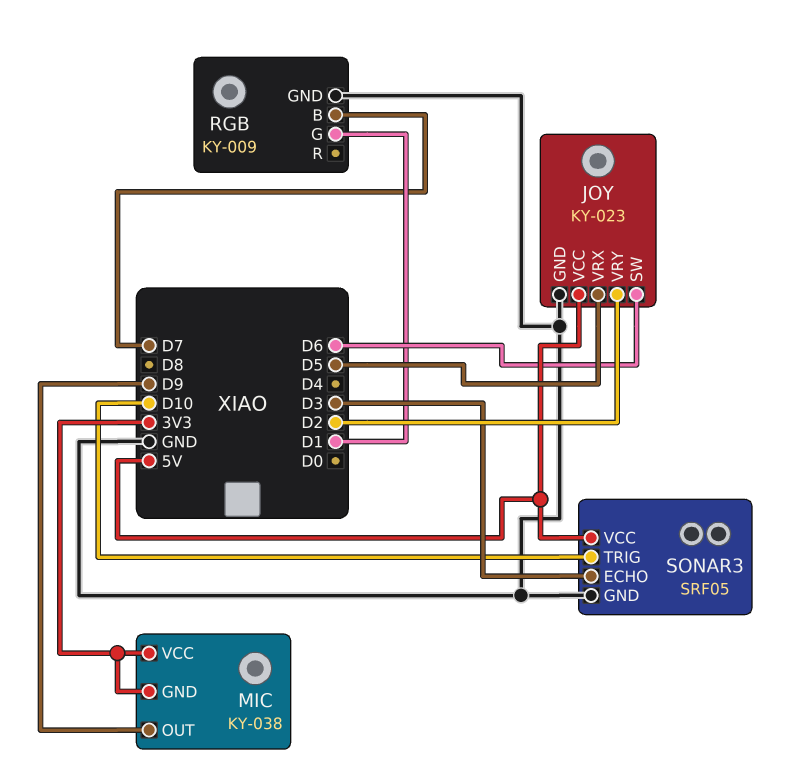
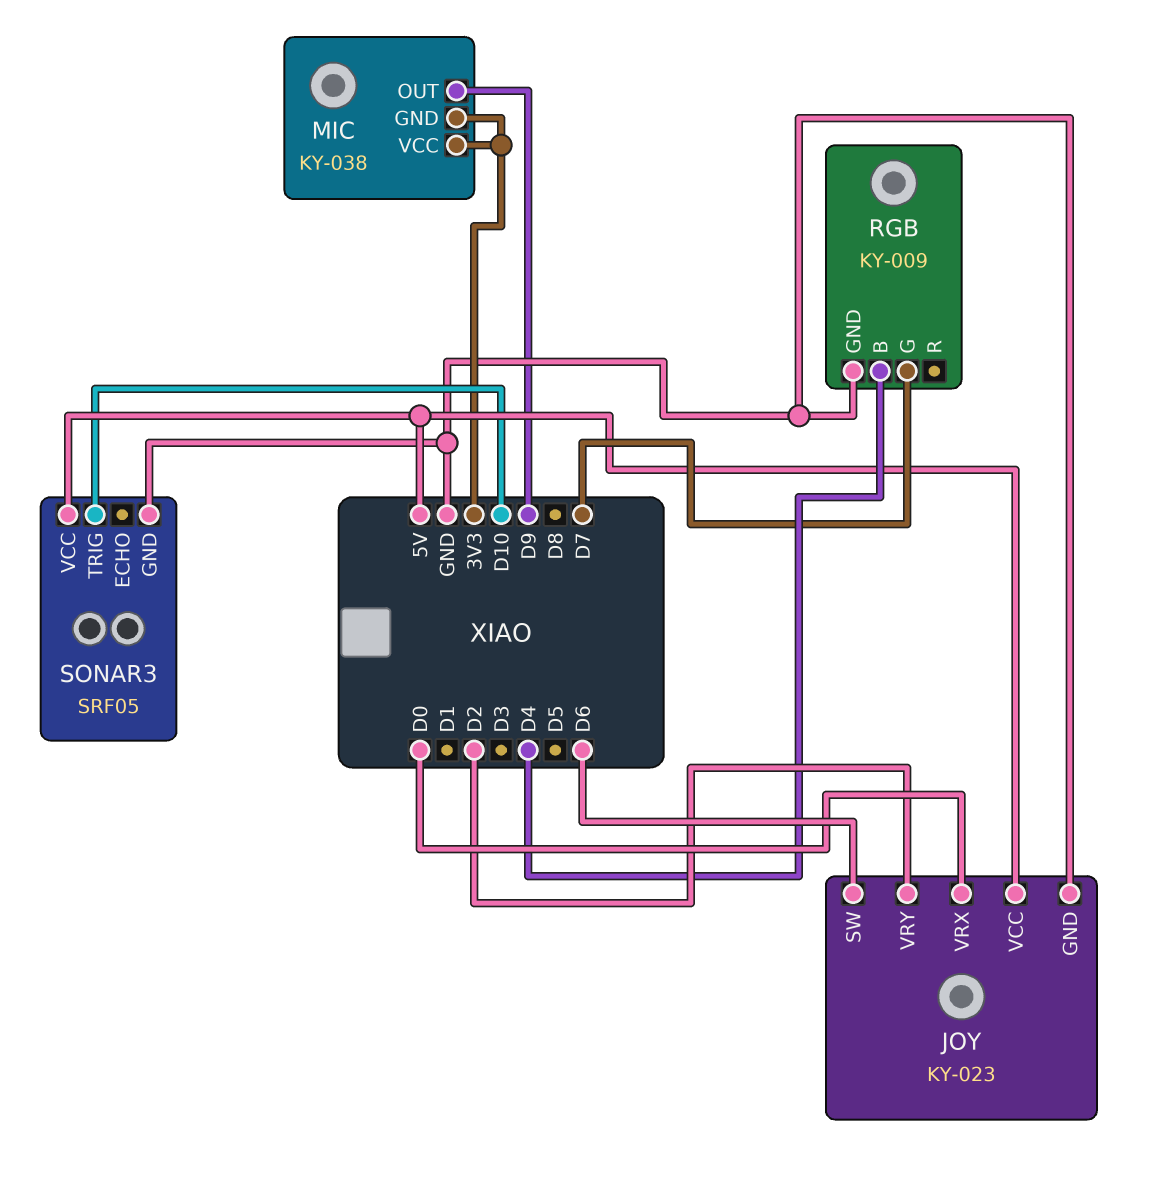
JOY pin VRX: D5 -> D0
RGB pin B: D7 -> D4
RGB pin G: D1 -> D7
SONAR3 pin ECHO: D3 -> none

